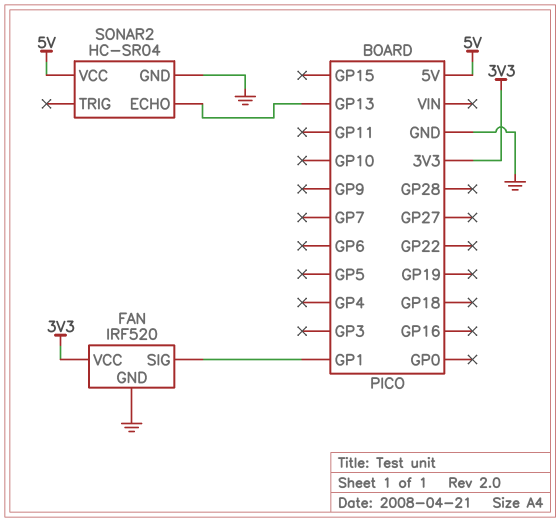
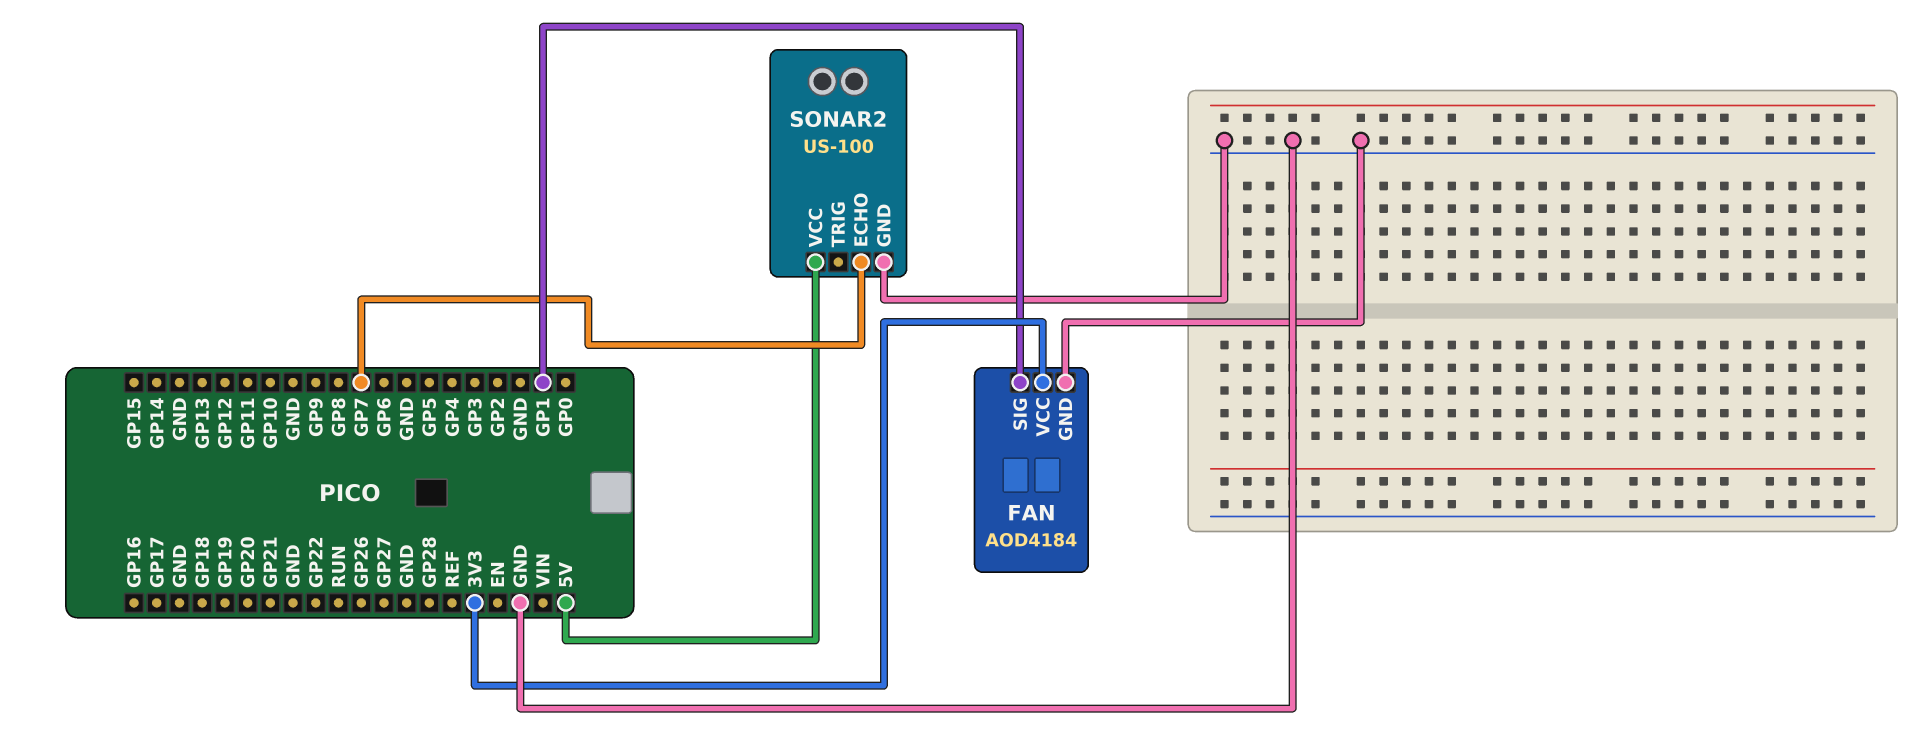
FAN: IRF520 -> AOD4184
SONAR2: HC-SR04 -> US-100
SONAR2 pin ECHO: GP13 -> GP7

